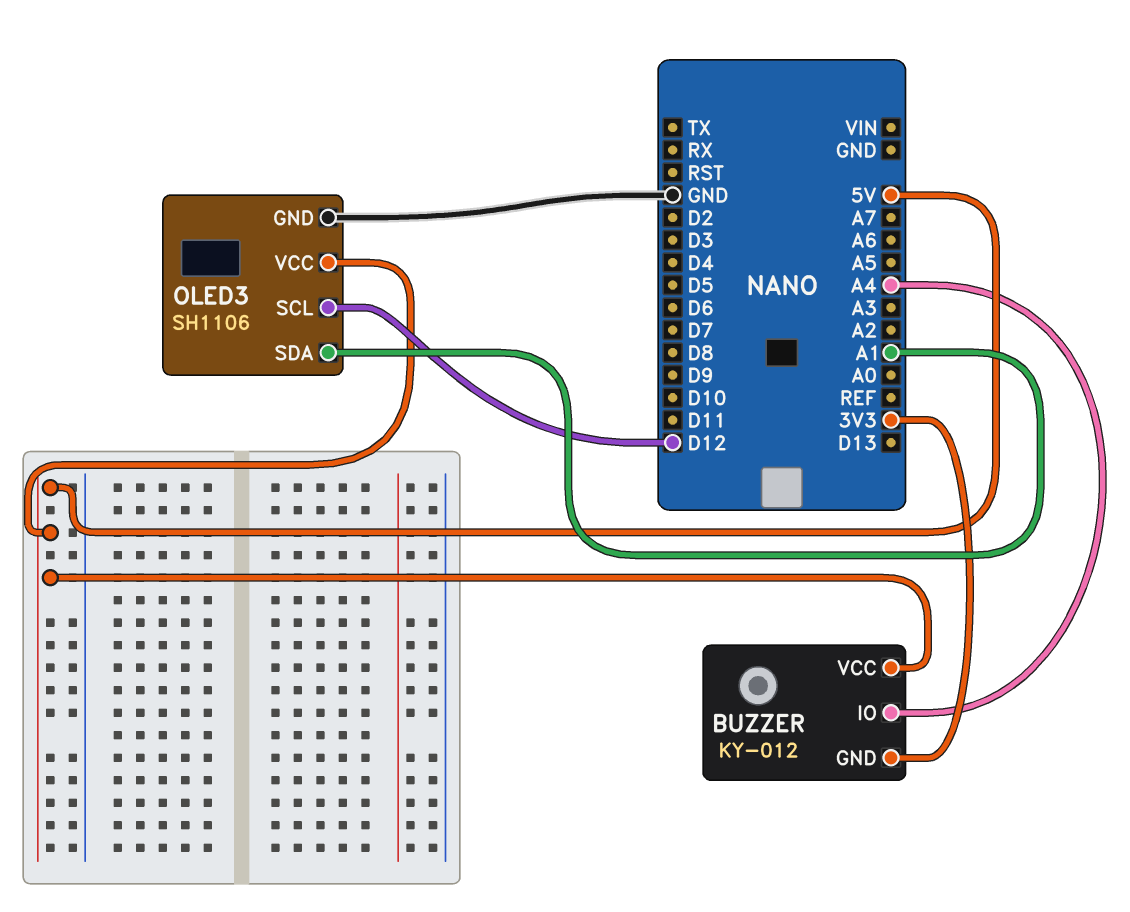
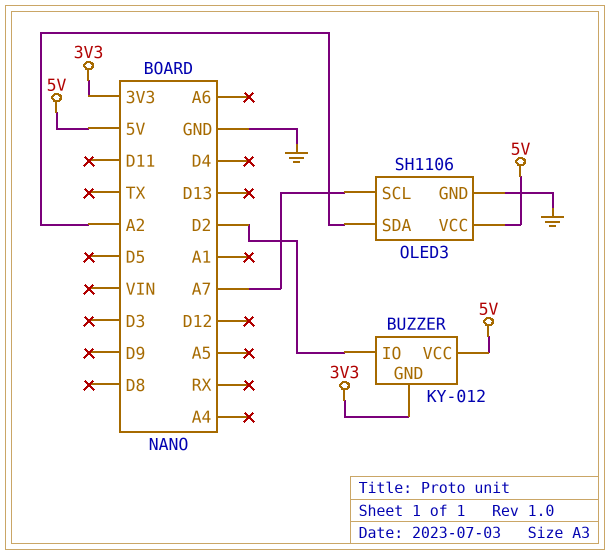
BUZZER pin IO: A4 -> D2
OLED3 pin SCL: D12 -> A7
OLED3 pin SDA: A1 -> A2

